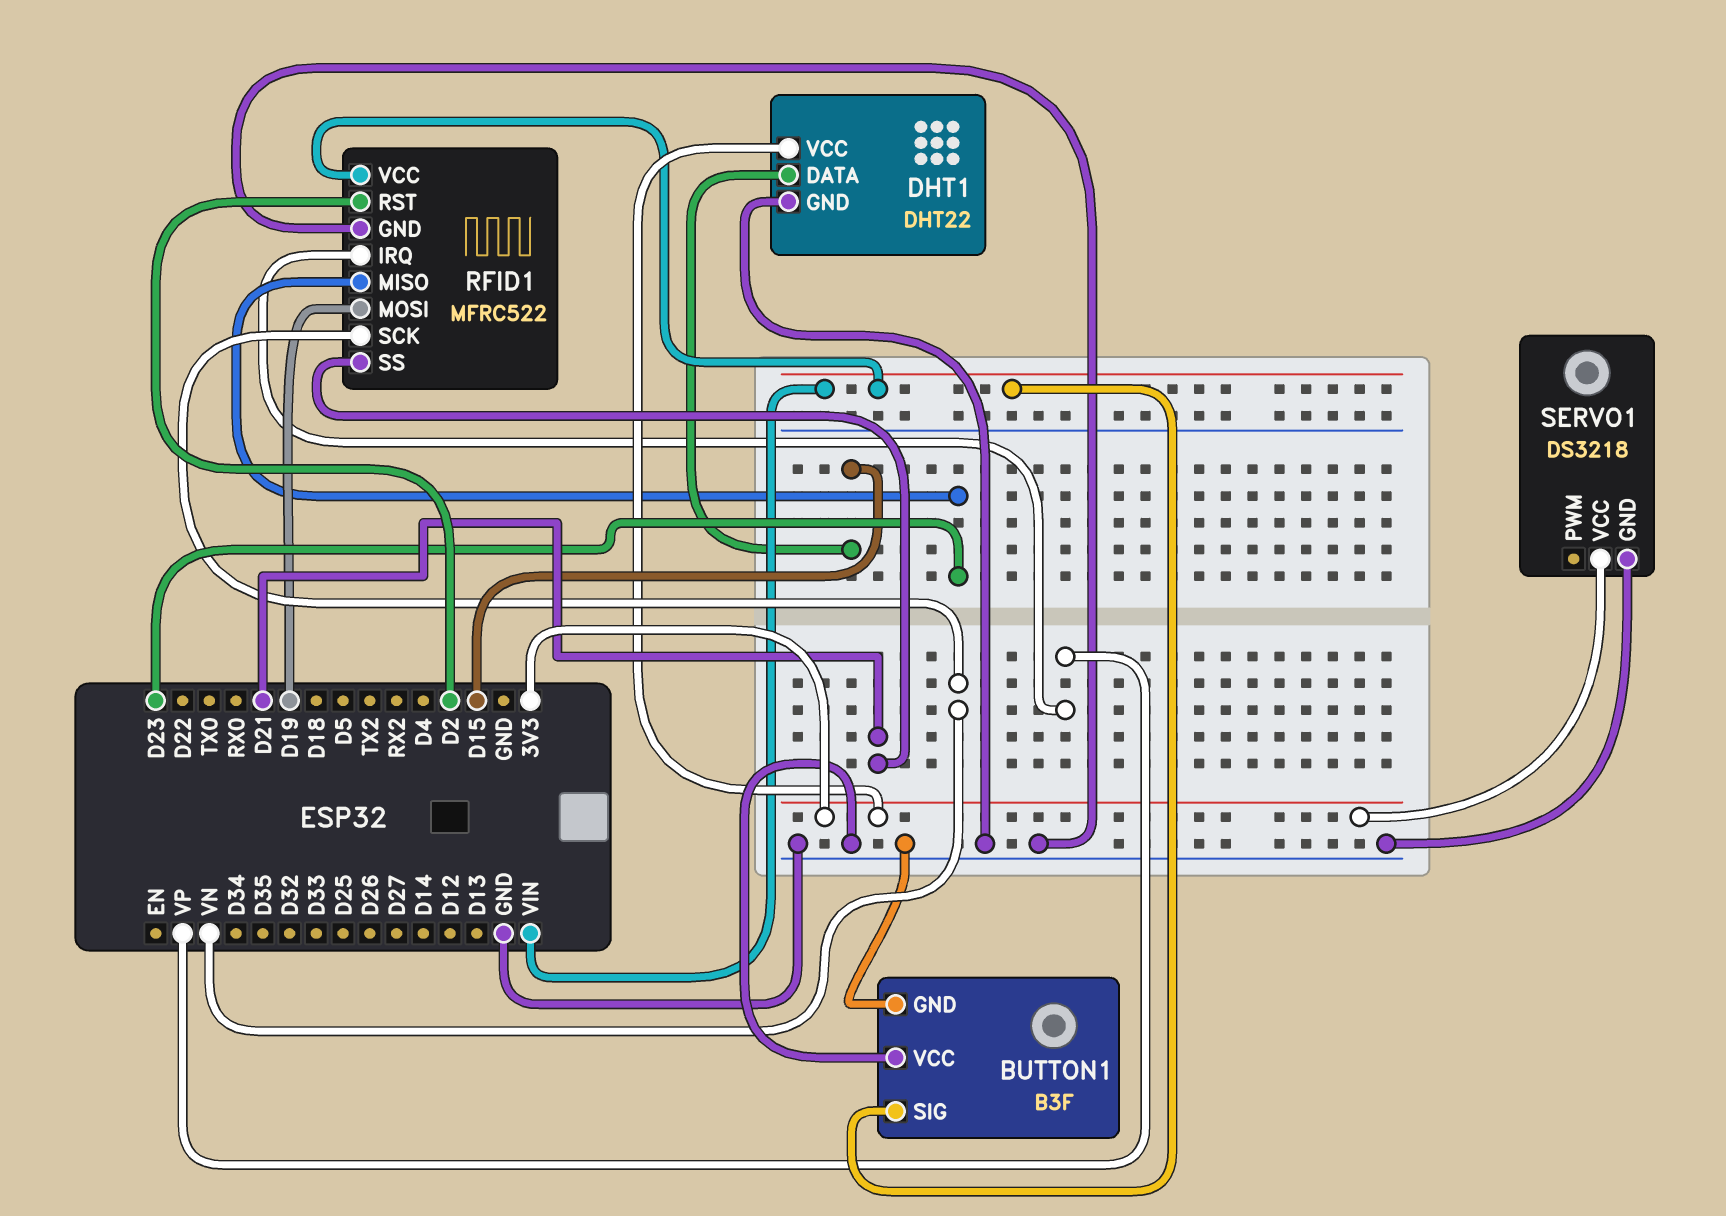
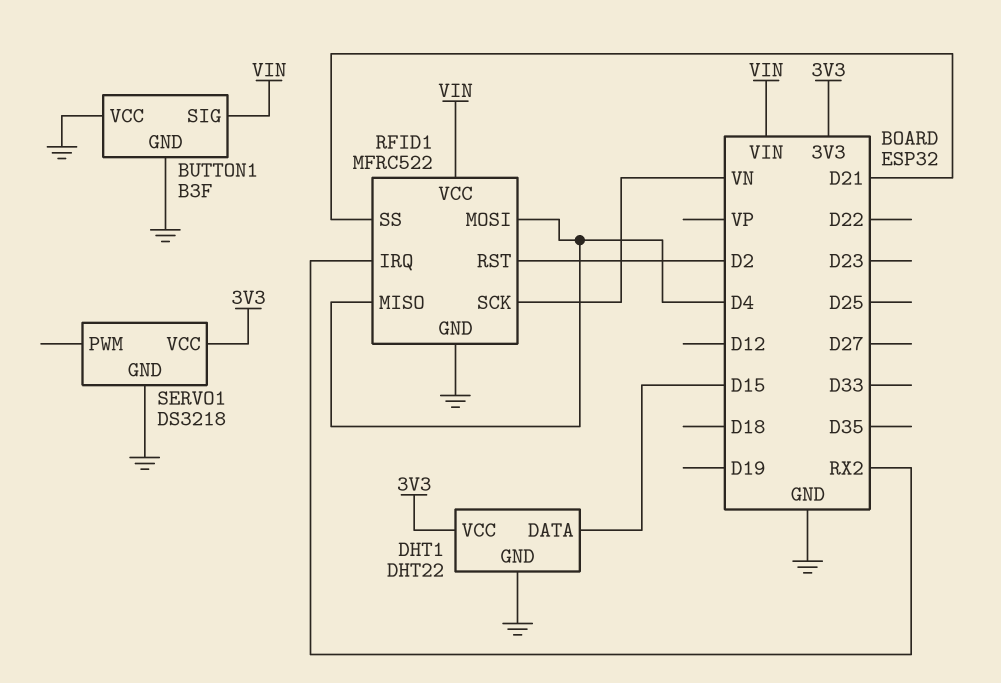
RFID1 pin IRQ: VP -> RX2
RFID1 pin MISO: D23 -> D4
RFID1 pin MOSI: D19 -> D4

